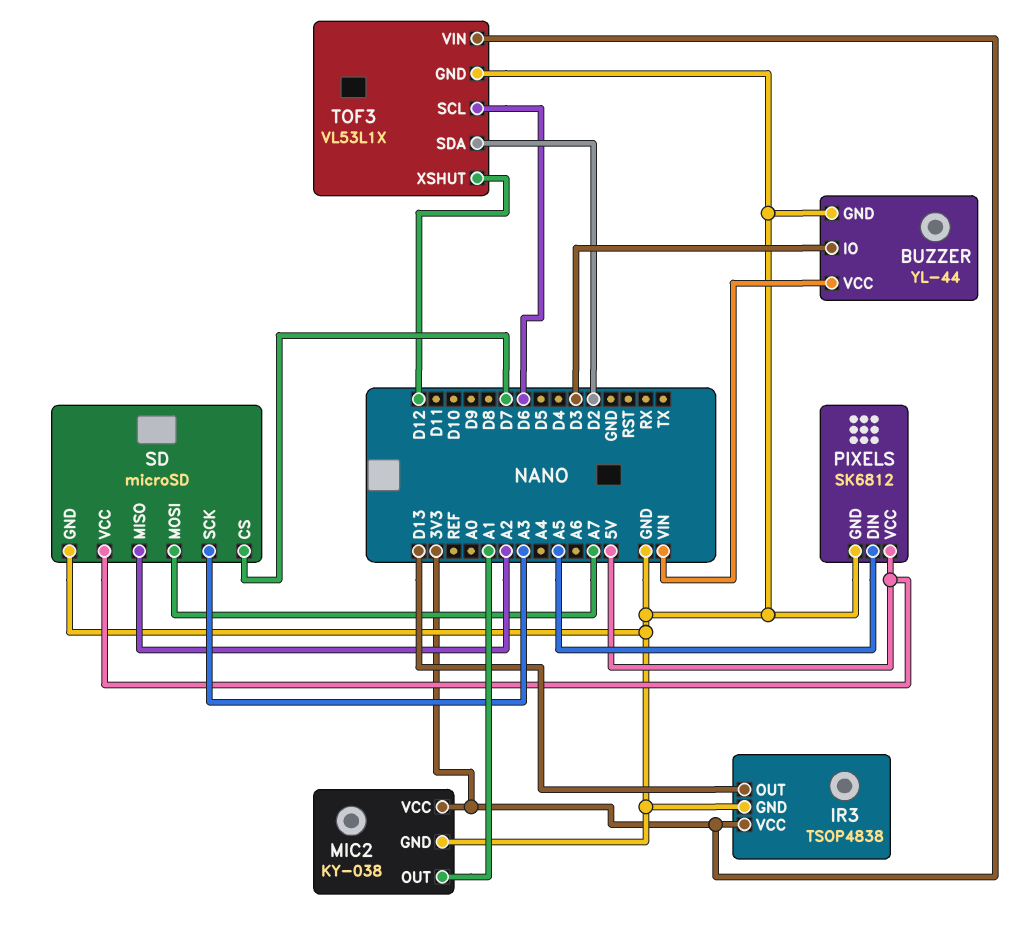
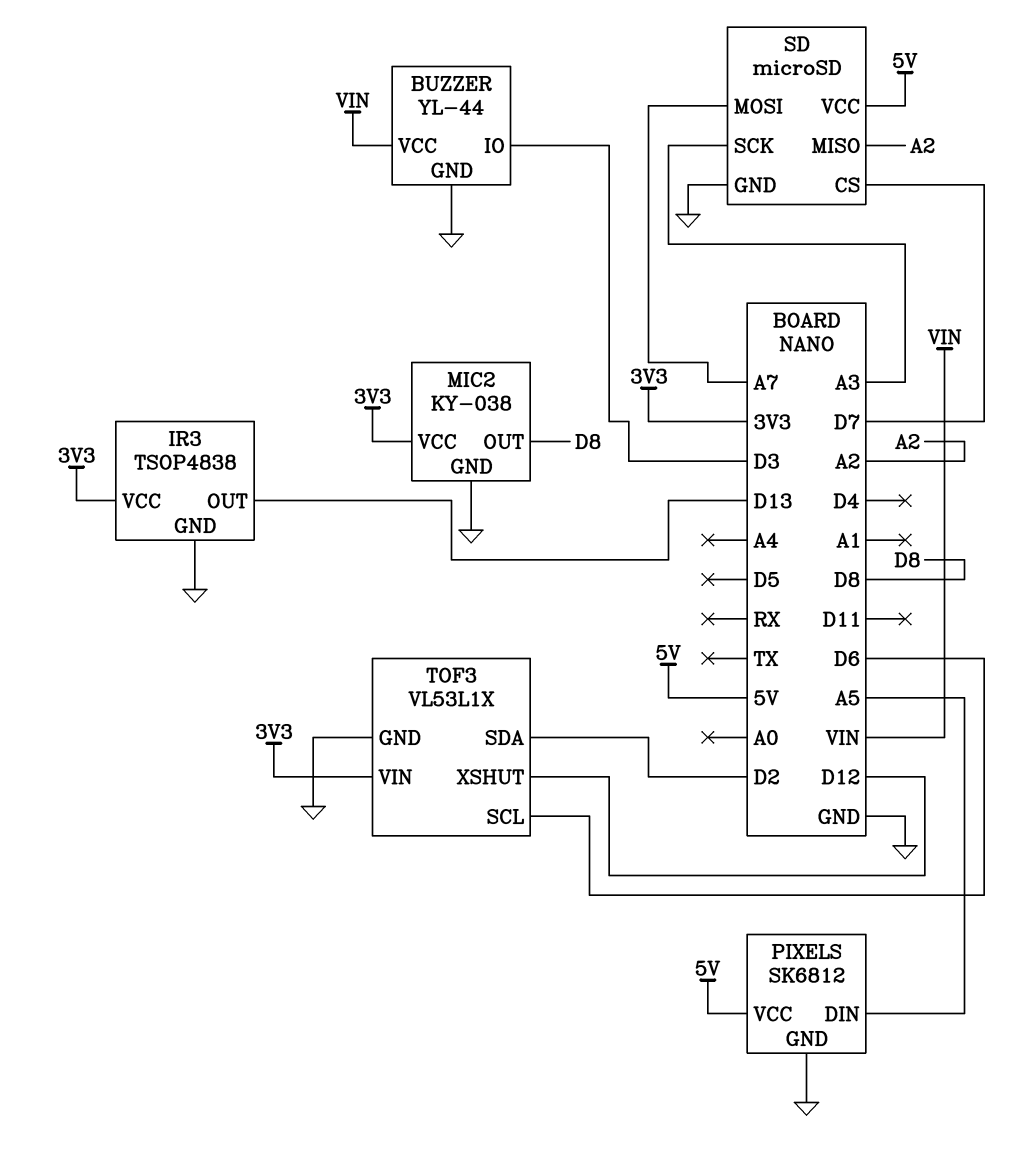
MIC2 pin OUT: A1 -> D8

